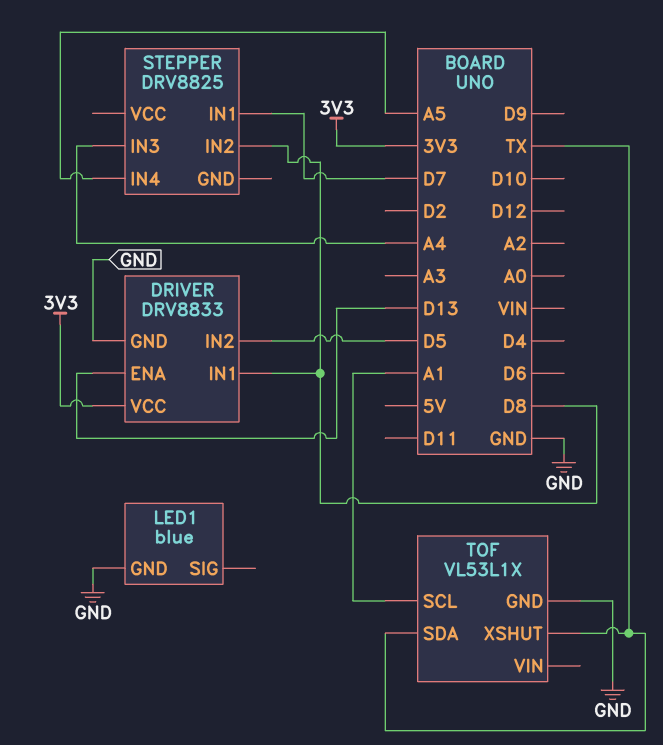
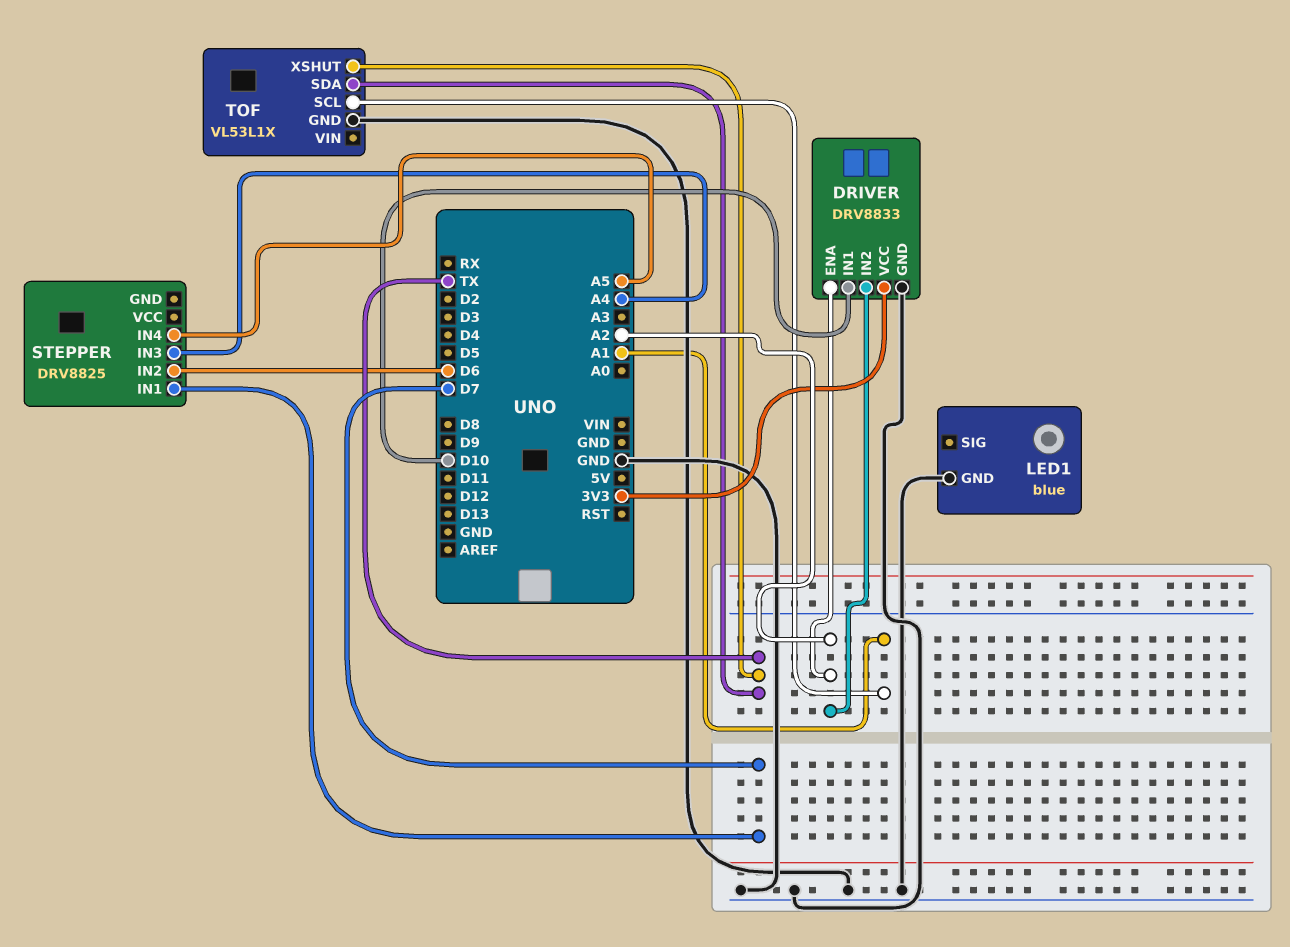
DRIVER pin ENA: D13 -> A2
DRIVER pin IN1: D8 -> D10
DRIVER pin IN2: D5 -> A2
STEPPER pin IN2: D8 -> D6

